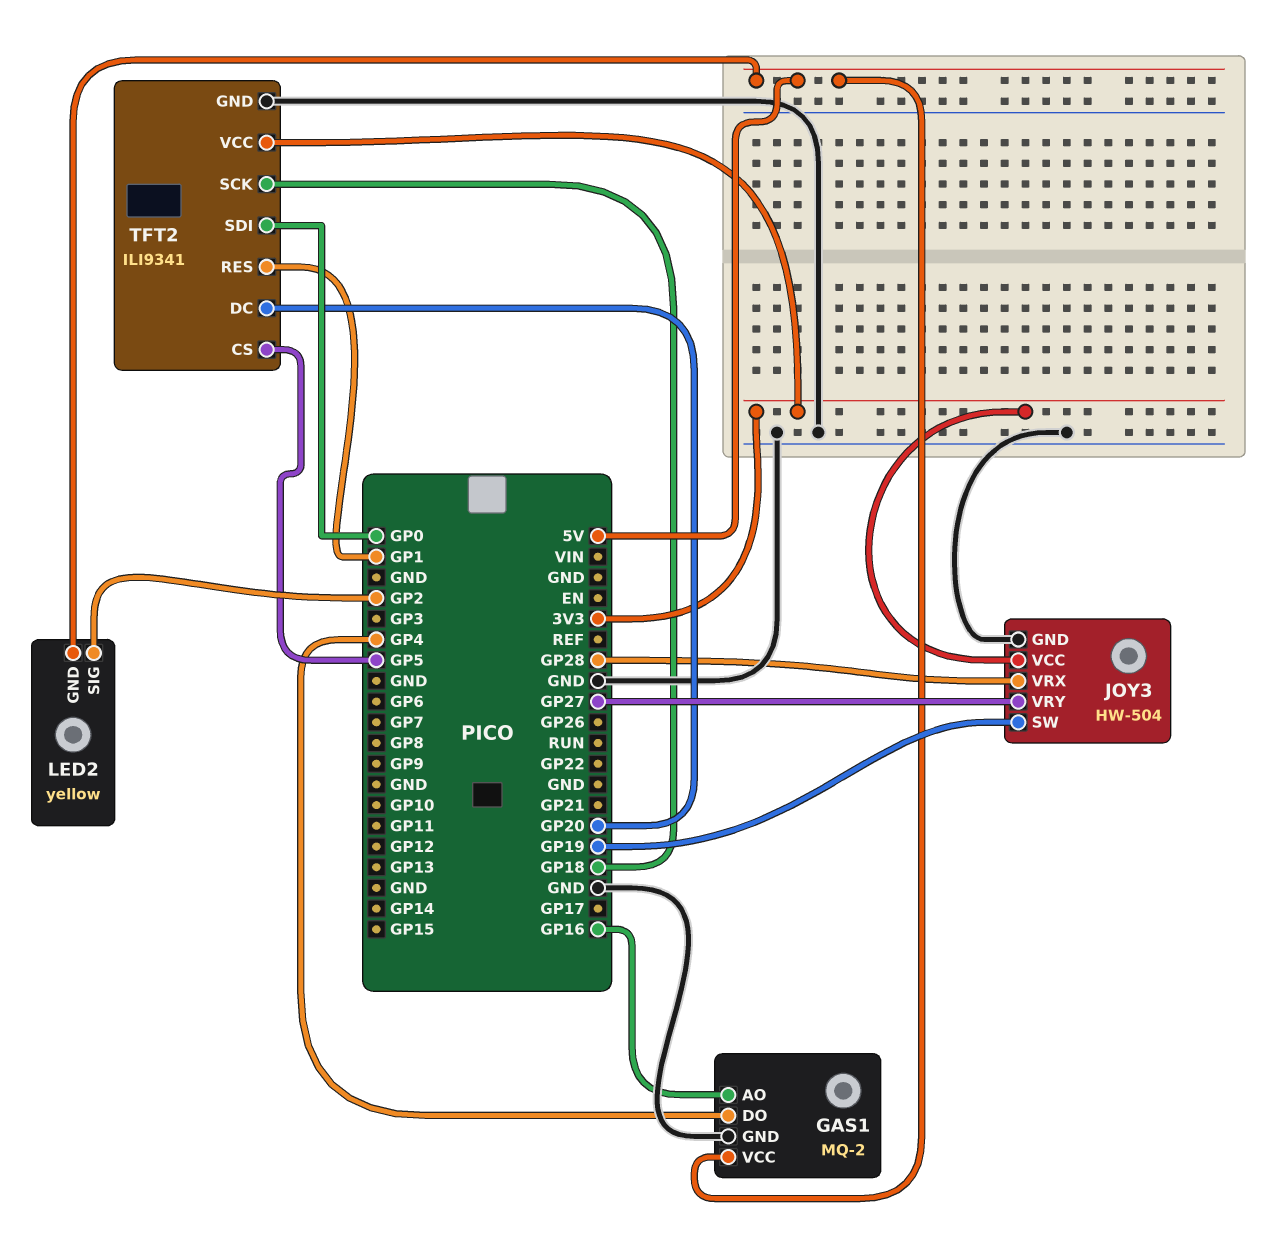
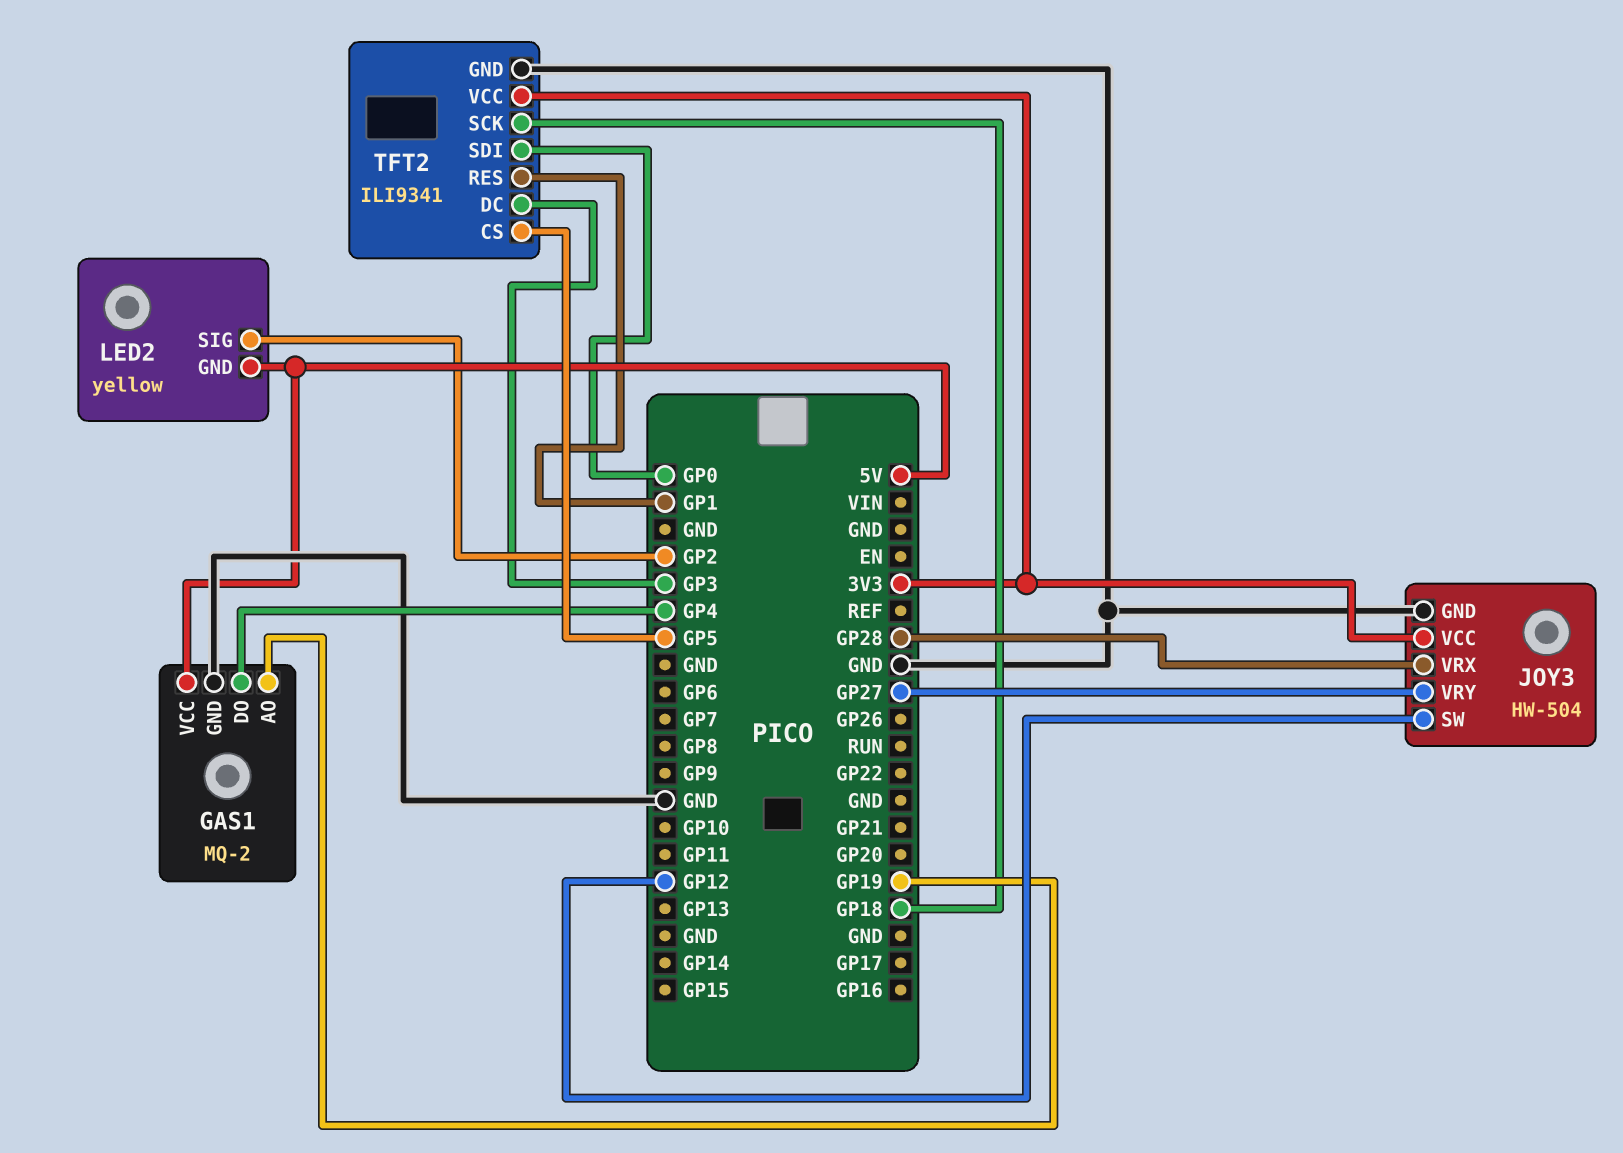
GAS1 pin AO: GP16 -> GP19
JOY3 pin SW: GP19 -> GP12
TFT2 pin DC: GP20 -> GP3

